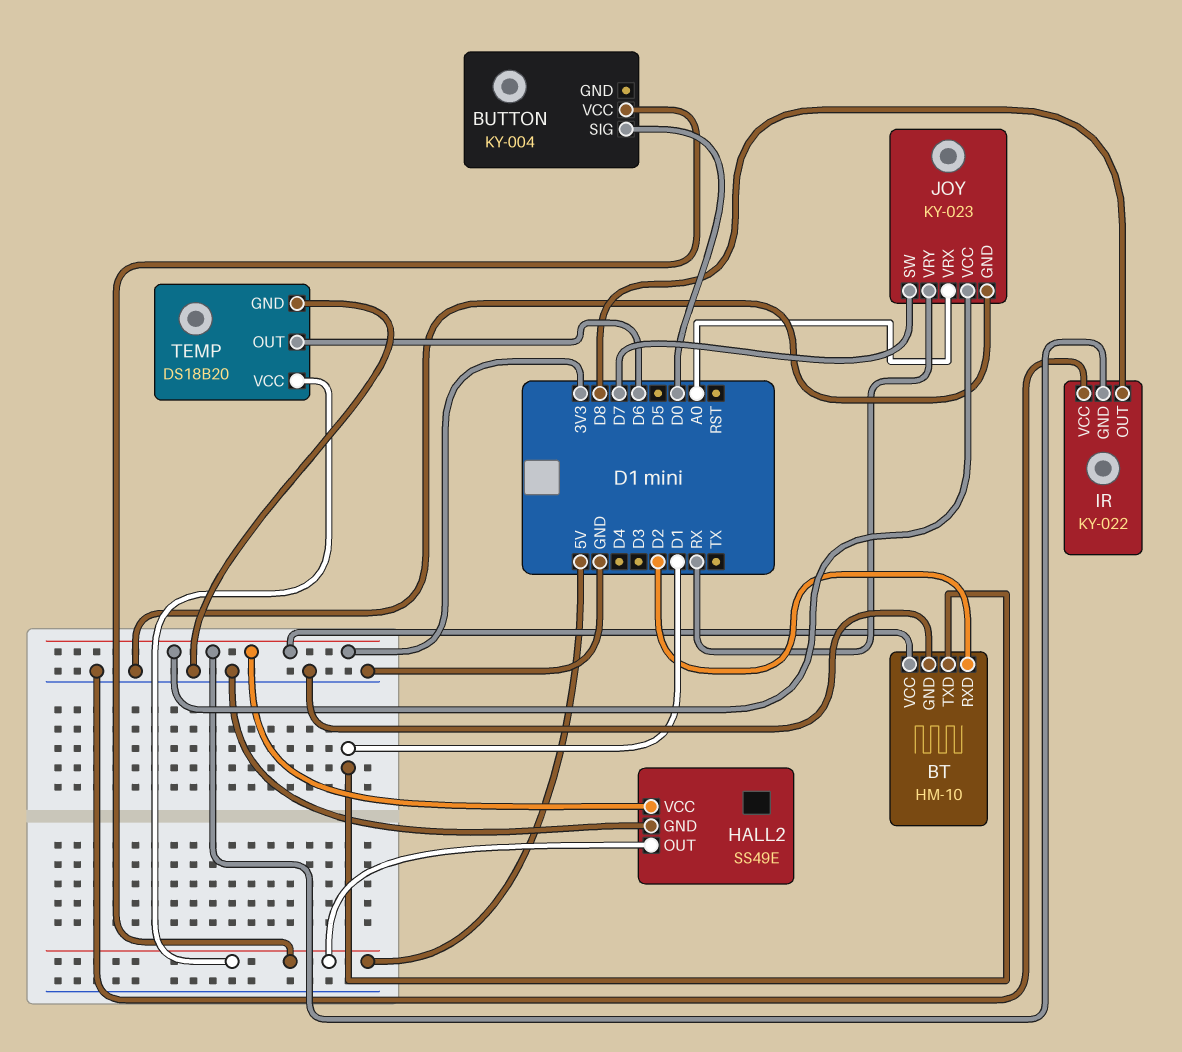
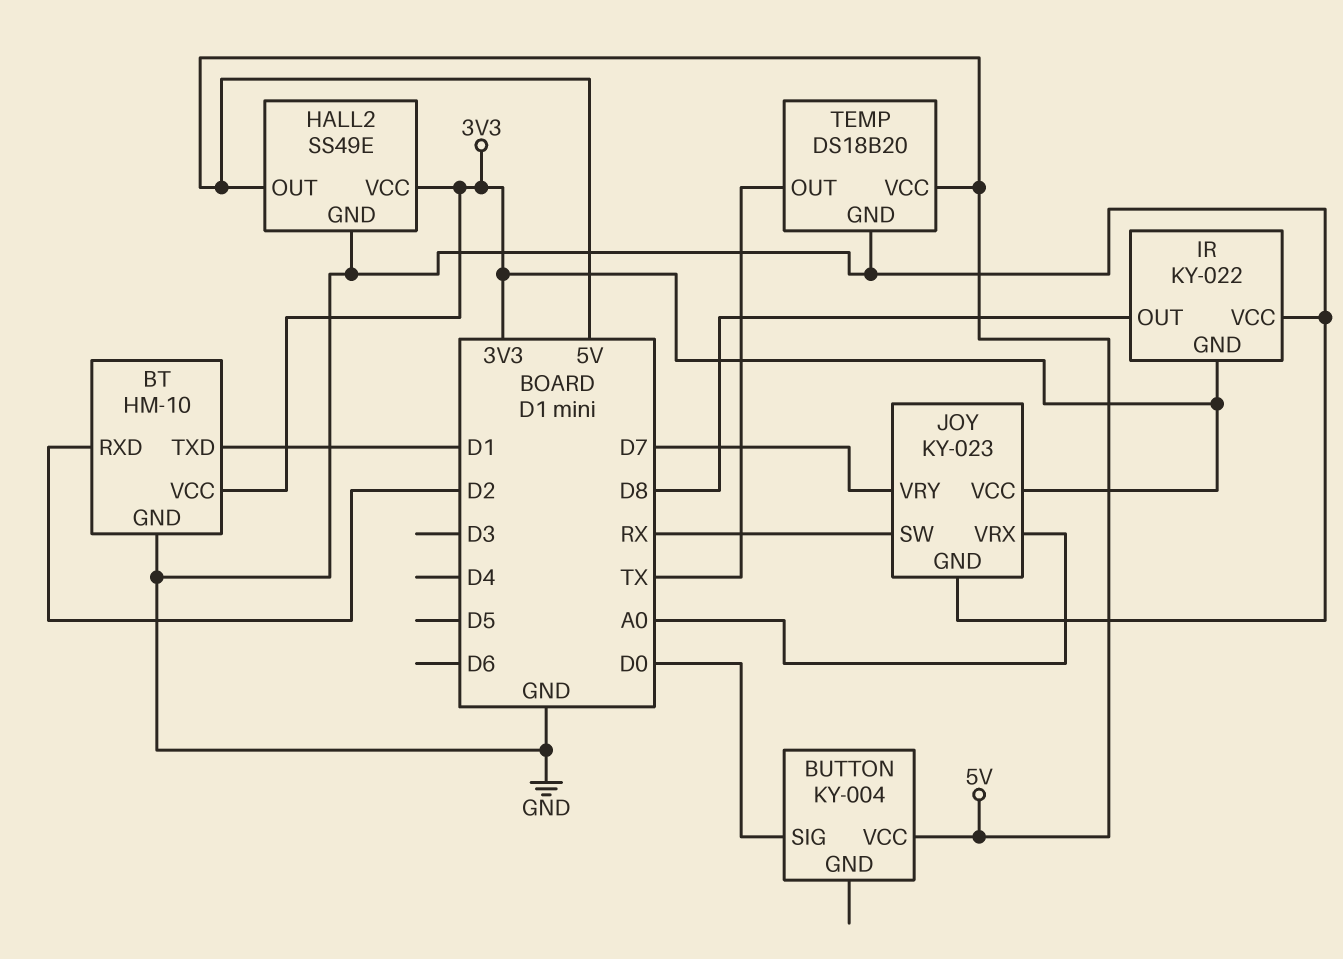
JOY pin SW: D7 -> RX
JOY pin VRY: RX -> D7
TEMP pin OUT: D6 -> TX

